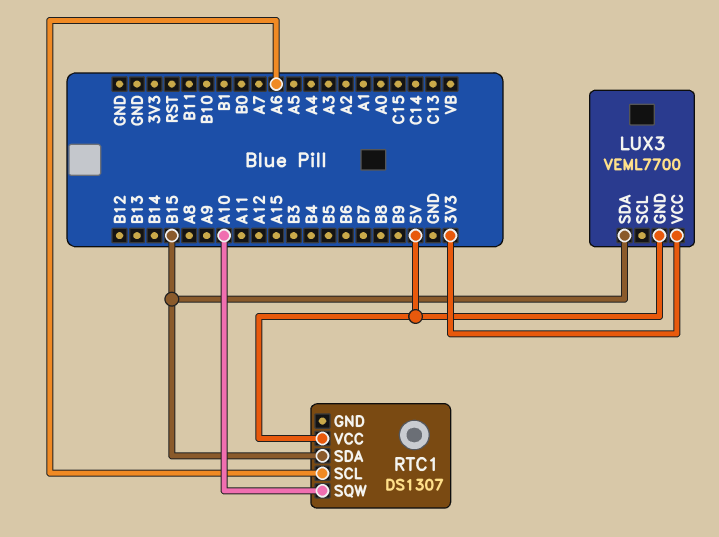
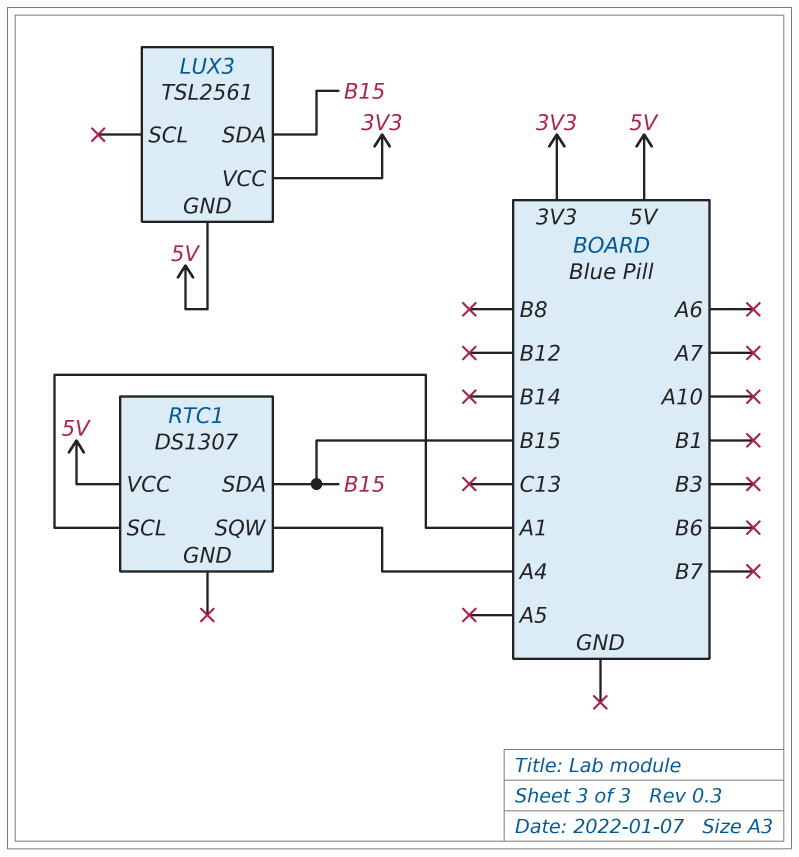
LUX3: VEML7700 -> TSL2561
RTC1 pin SCL: A6 -> A1
RTC1 pin SQW: A10 -> A4

